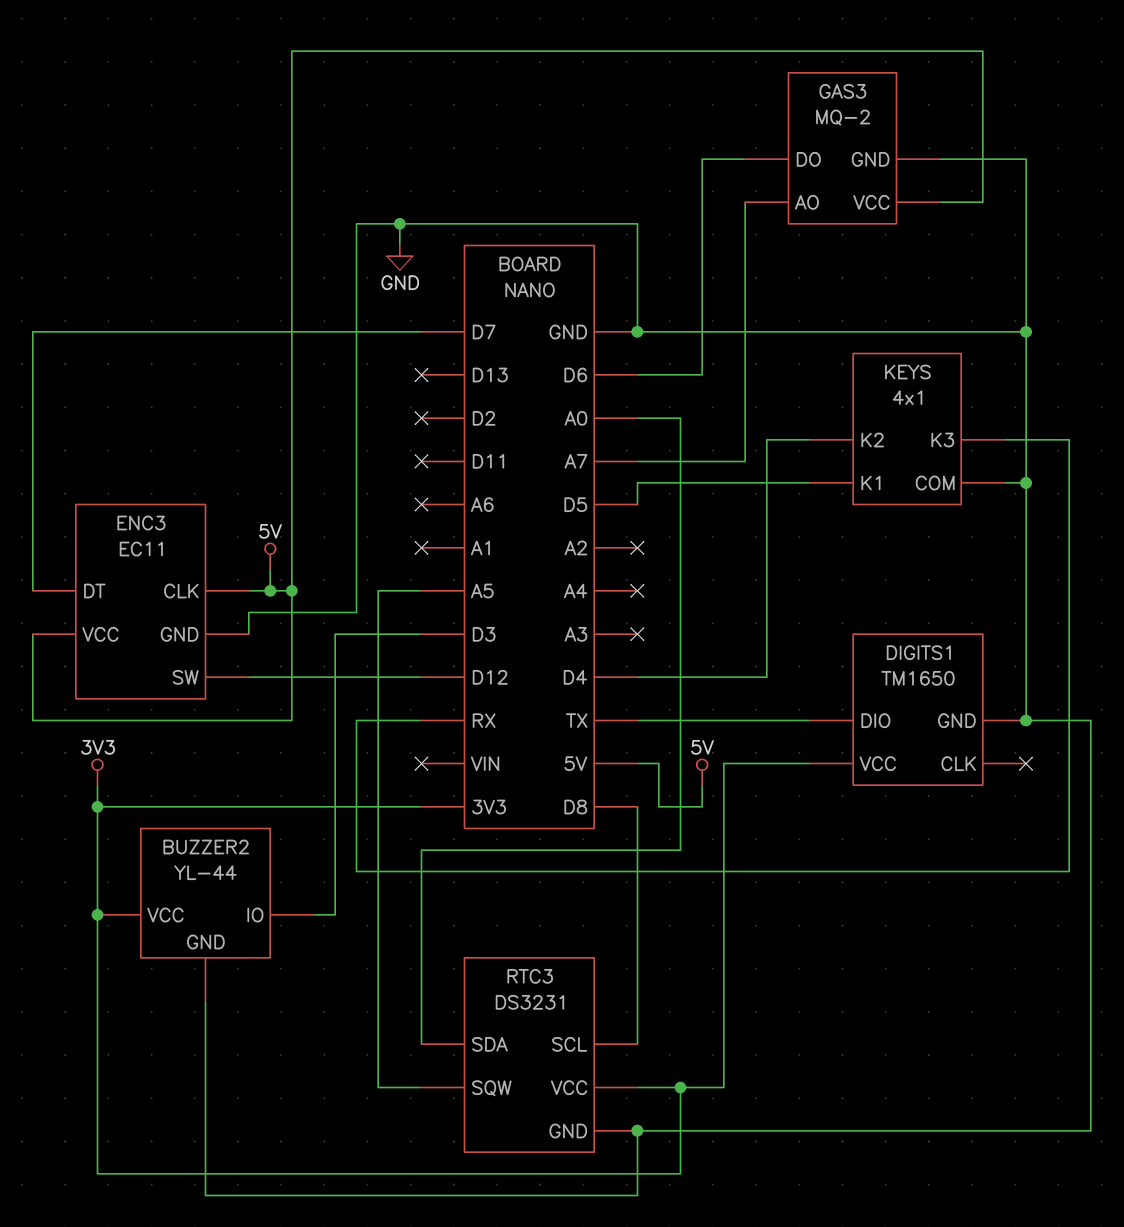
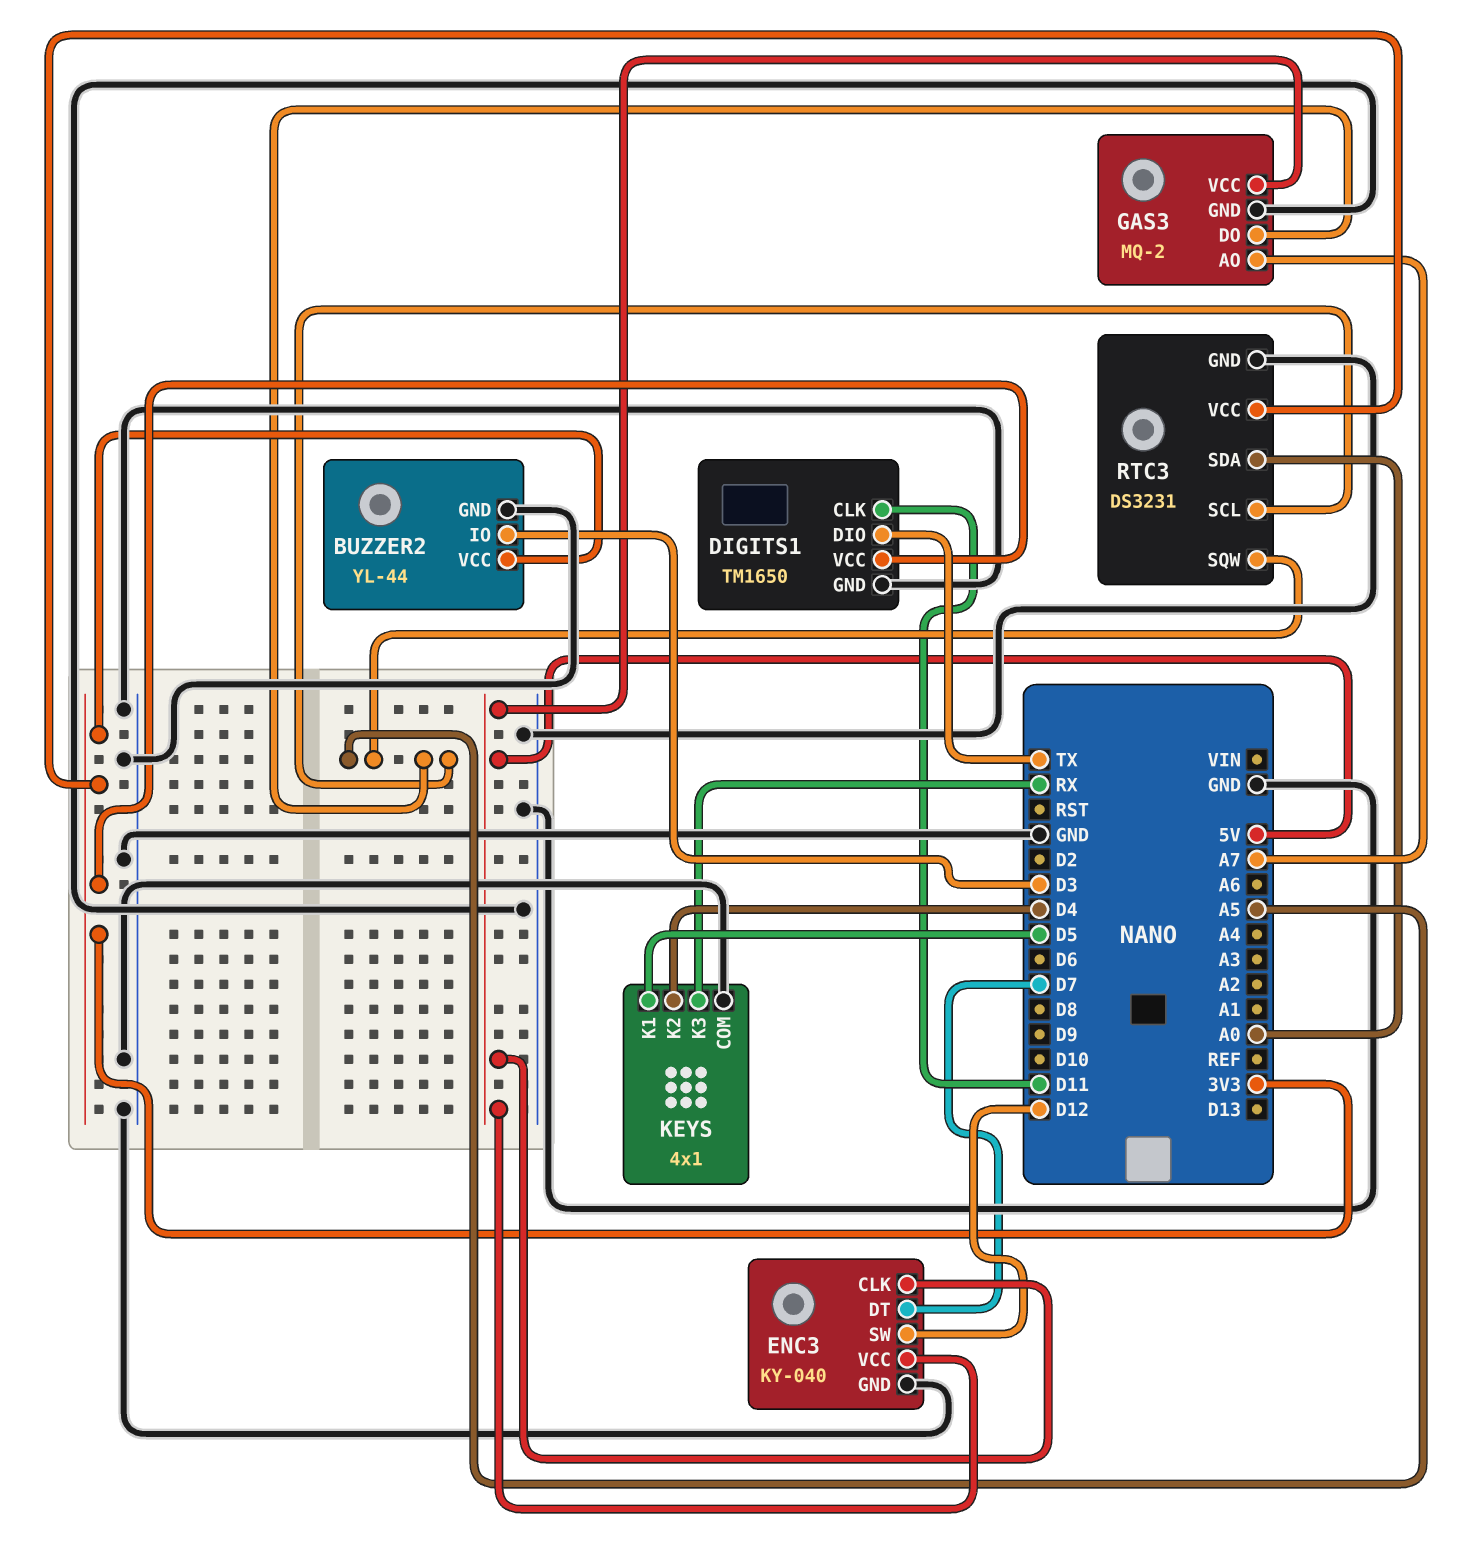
DIGITS1 pin CLK: none -> D11
ENC3: EC11 -> KY-040
GAS3 pin DO: D6 -> A5
RTC3 pin SCL: D8 -> A5

